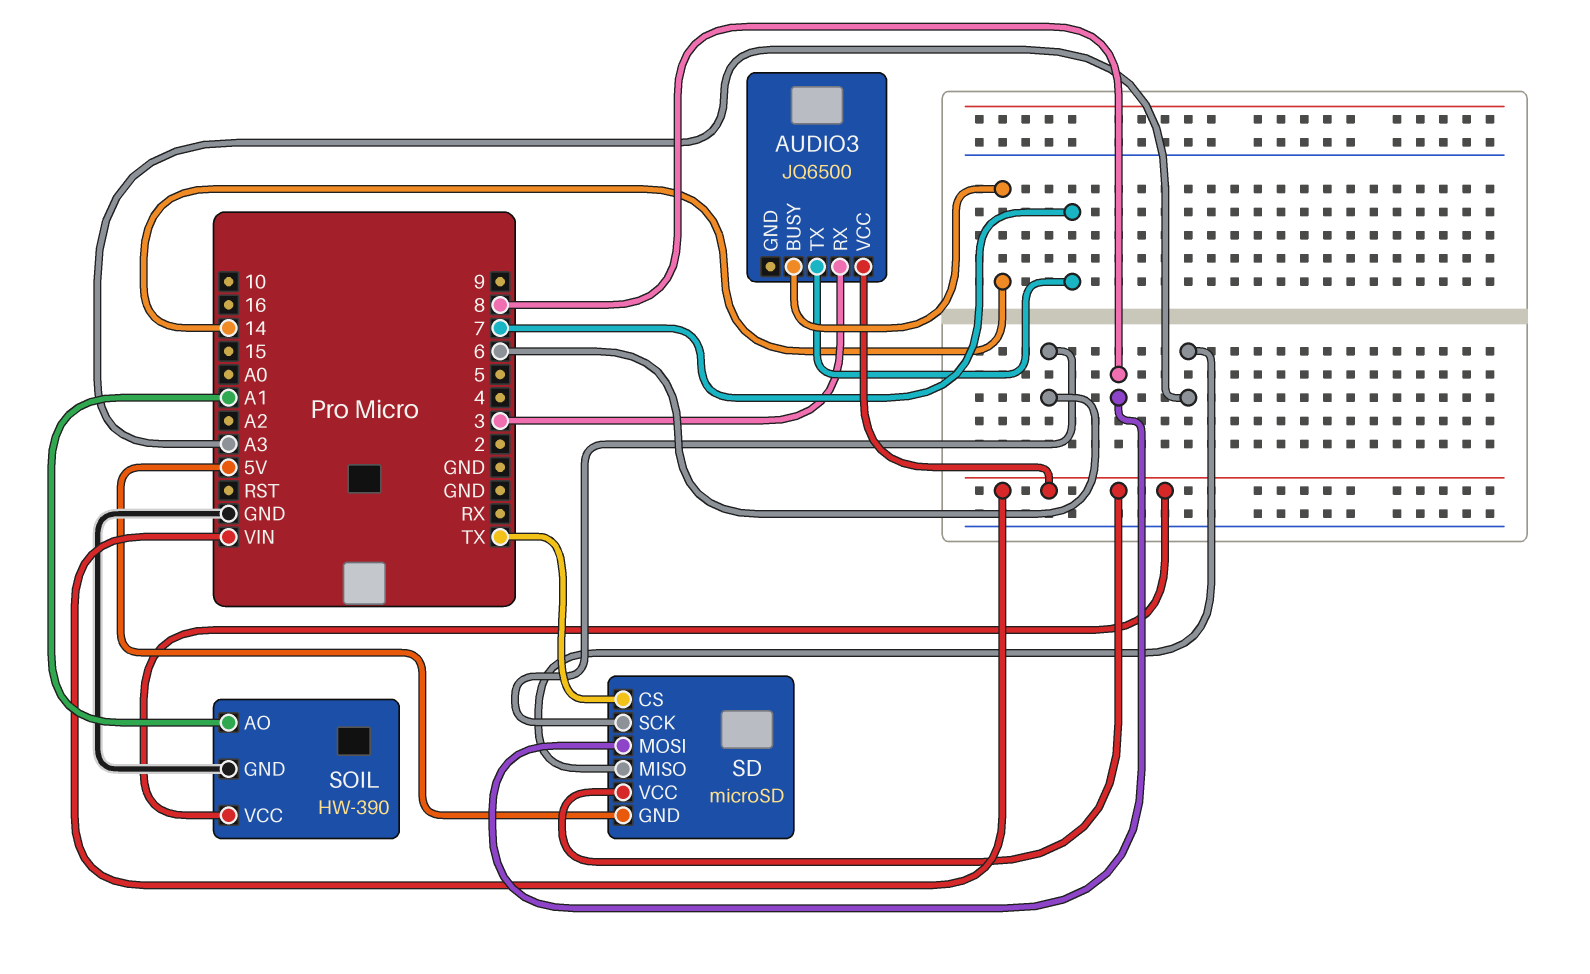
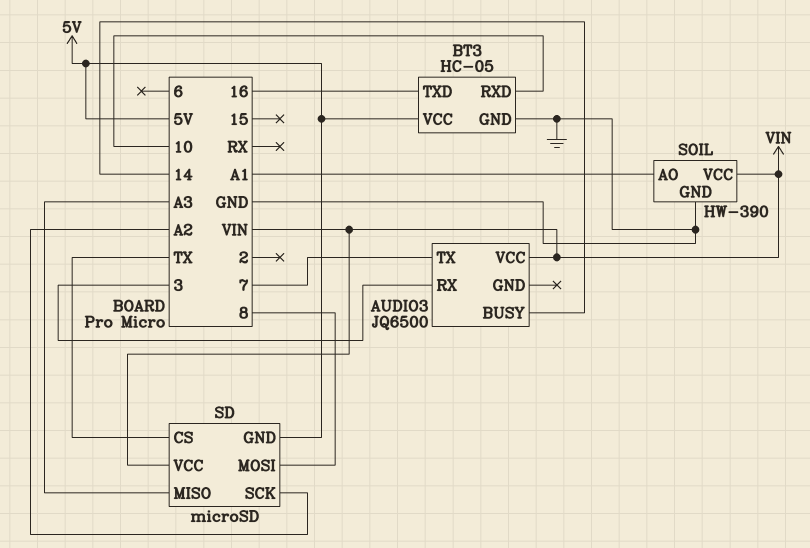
BT3: none -> HC-05
BT3 pin GND: none -> GND
BT3 pin RXD: none -> 10
BT3 pin TXD: none -> 16
BT3 pin VCC: none -> 5V
SD pin SCK: 6 -> A2

